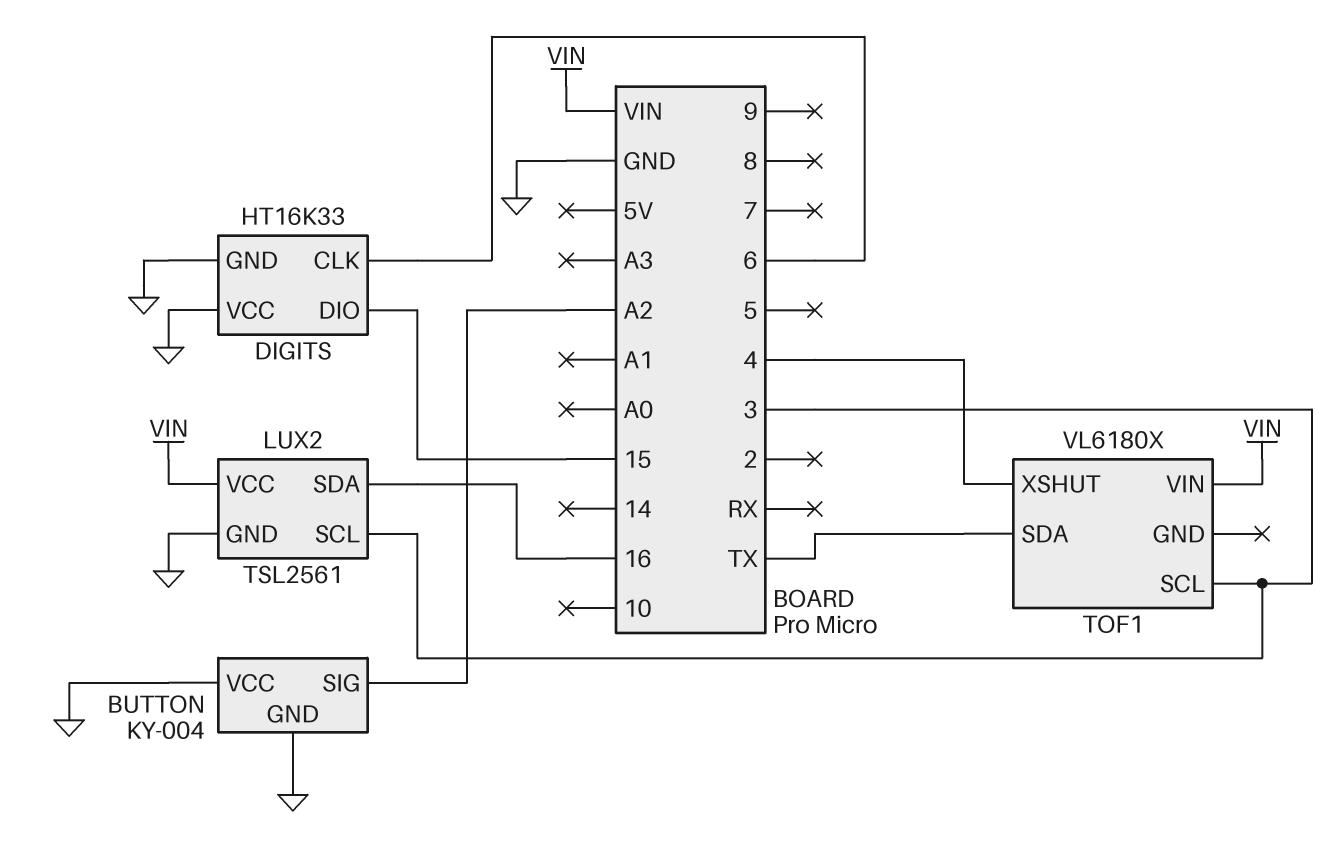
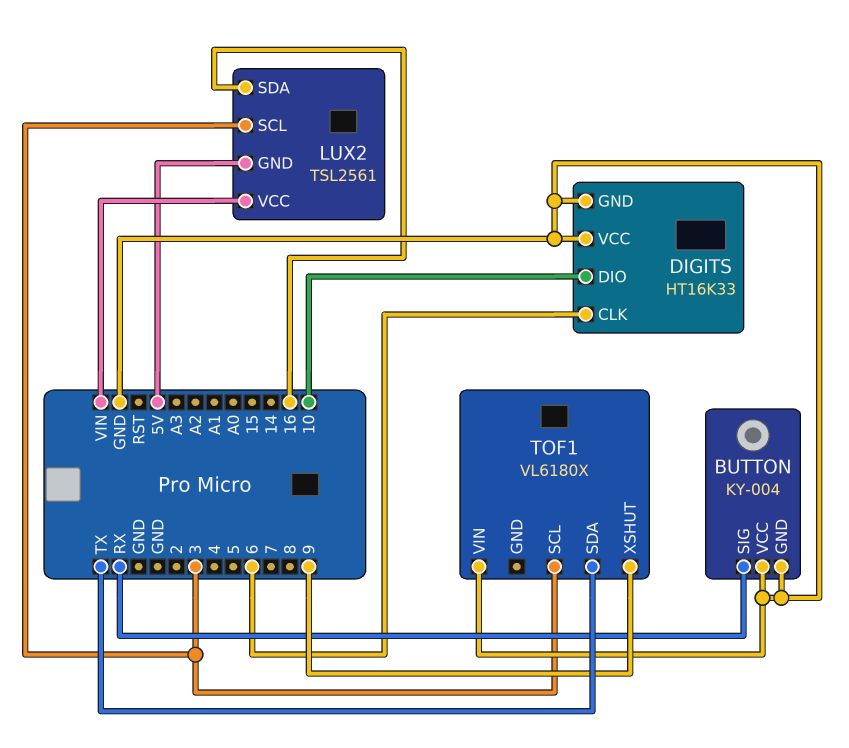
BUTTON pin SIG: A2 -> RX
DIGITS pin DIO: 15 -> 10
LUX2 pin GND: GND -> 5V
TOF1 pin VIN: VIN -> GND
TOF1 pin XSHUT: 4 -> 9

